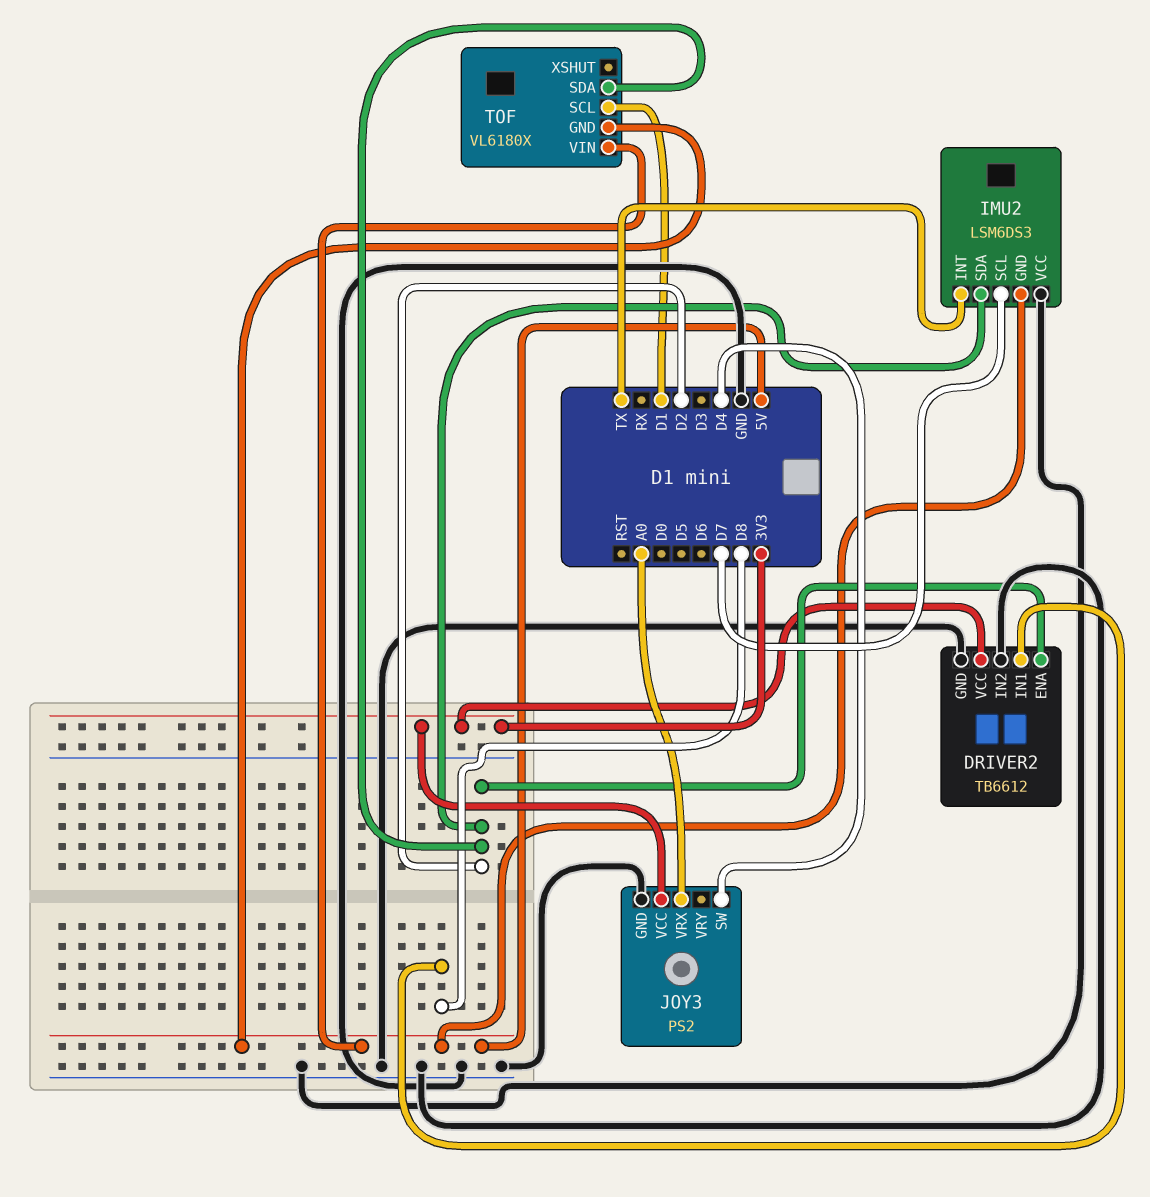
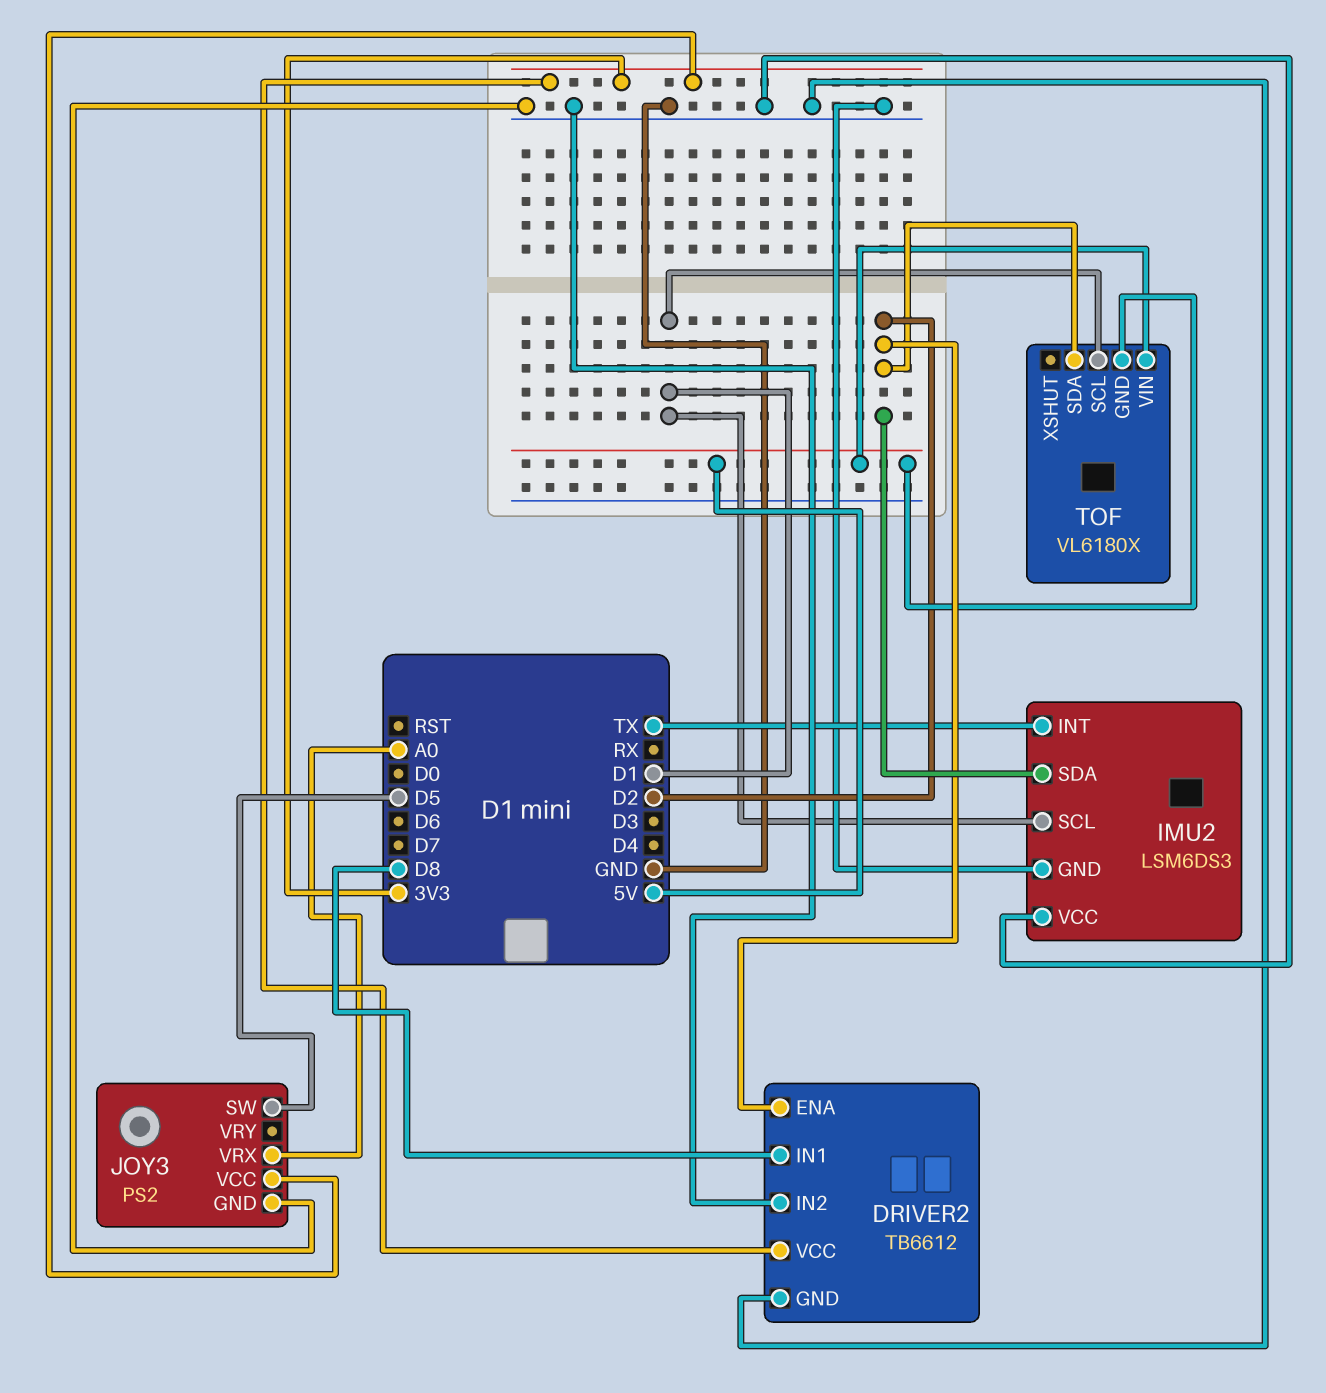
IMU2 pin GND: 5V -> GND
IMU2 pin SCL: D7 -> D1
JOY3 pin SW: D4 -> D5

